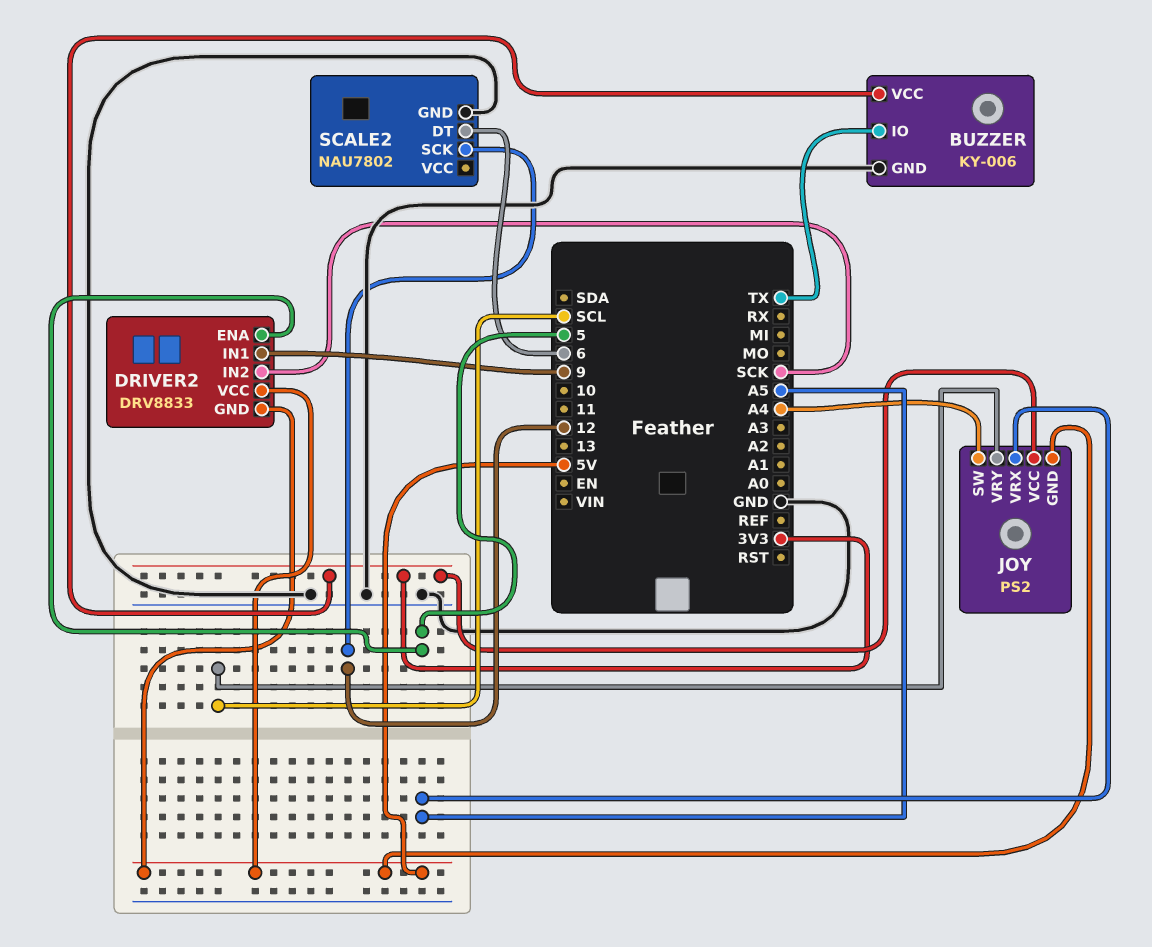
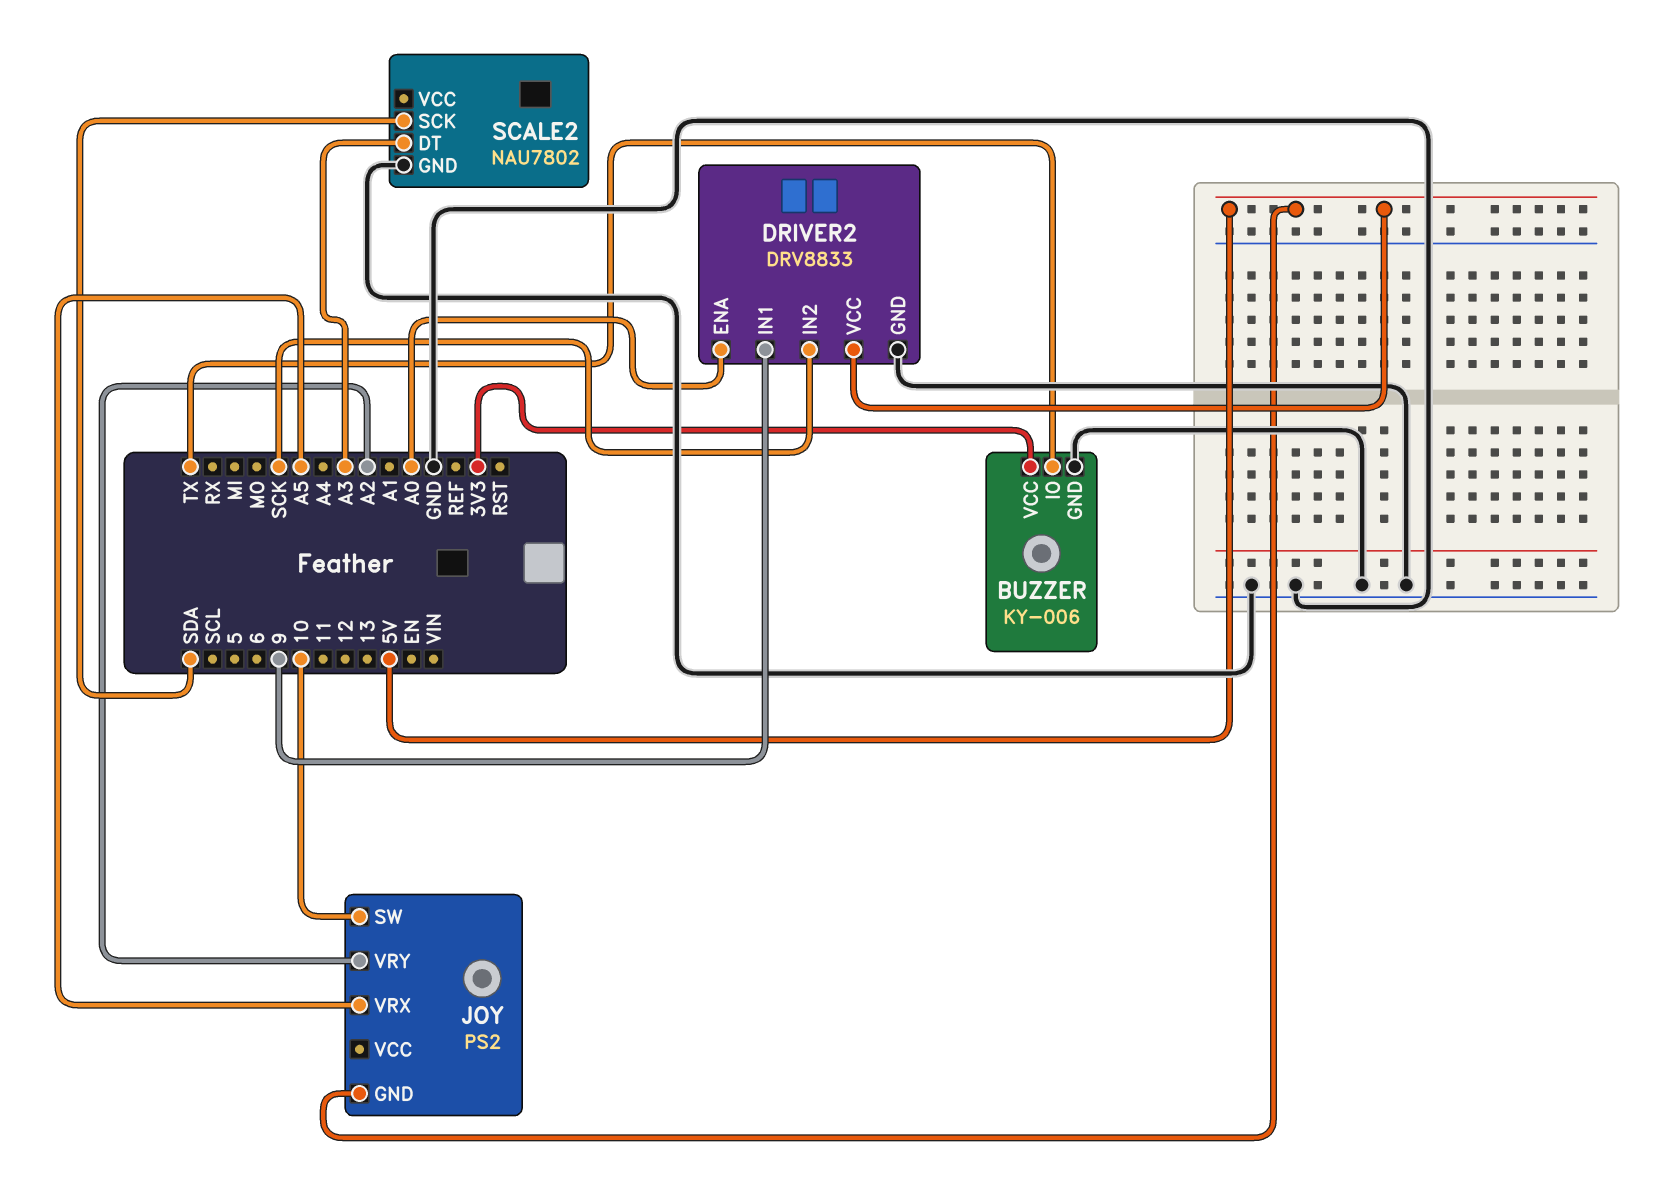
DRIVER2 pin ENA: 5 -> A0
DRIVER2 pin GND: 5V -> GND
JOY pin SW: A4 -> 10
JOY pin VCC: 3V3 -> none
JOY pin VRY: SCL -> A2
SCALE2 pin DT: 6 -> A3
SCALE2 pin SCK: 12 -> SDA

